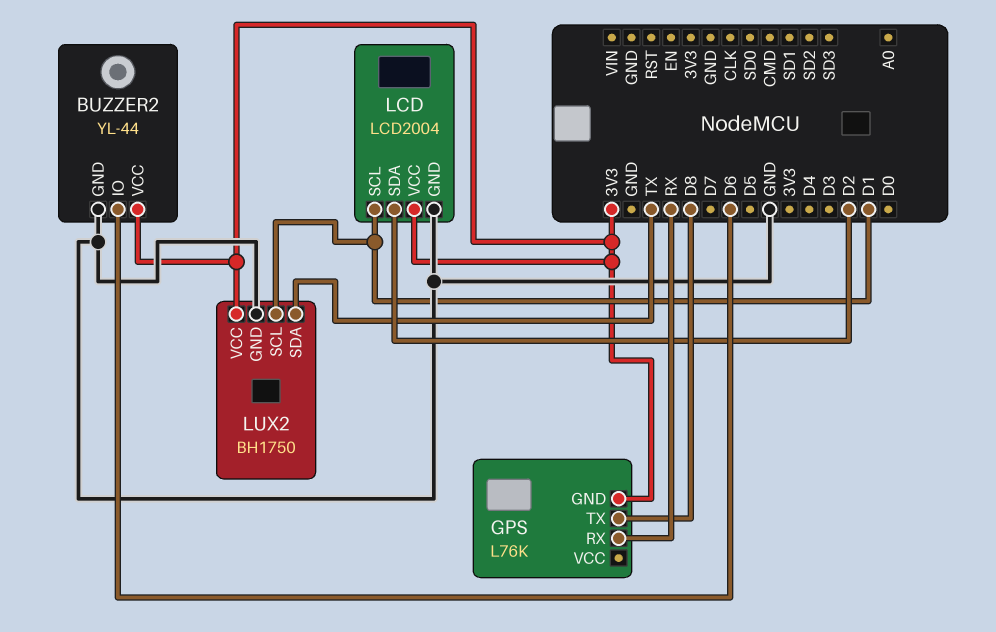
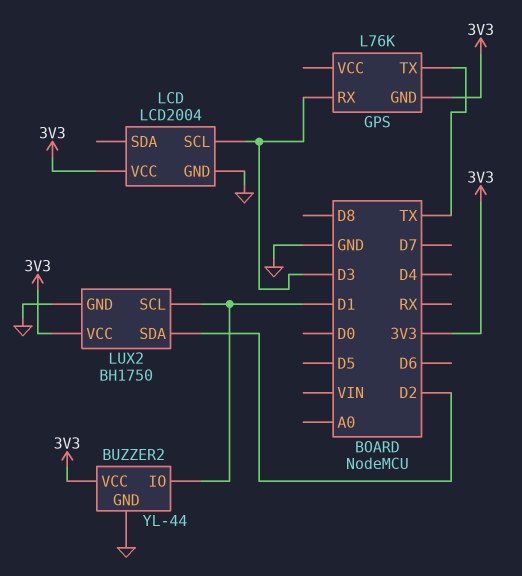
BUZZER2 pin IO: D6 -> D1
GPS pin RX: RX -> D3
GPS pin TX: D8 -> TX
LCD pin SCL: D1 -> D3
LCD pin SDA: D2 -> none
LUX2 pin SDA: TX -> D2

